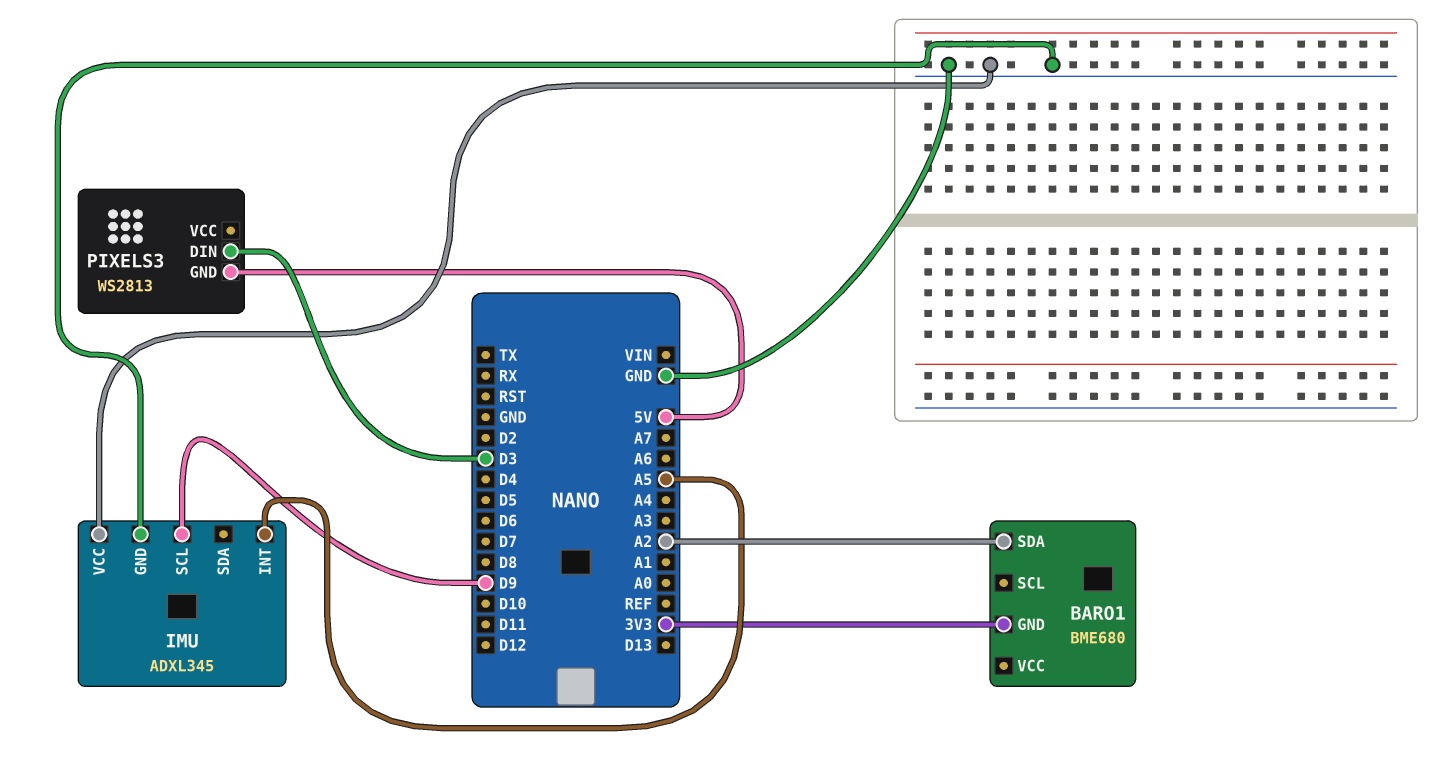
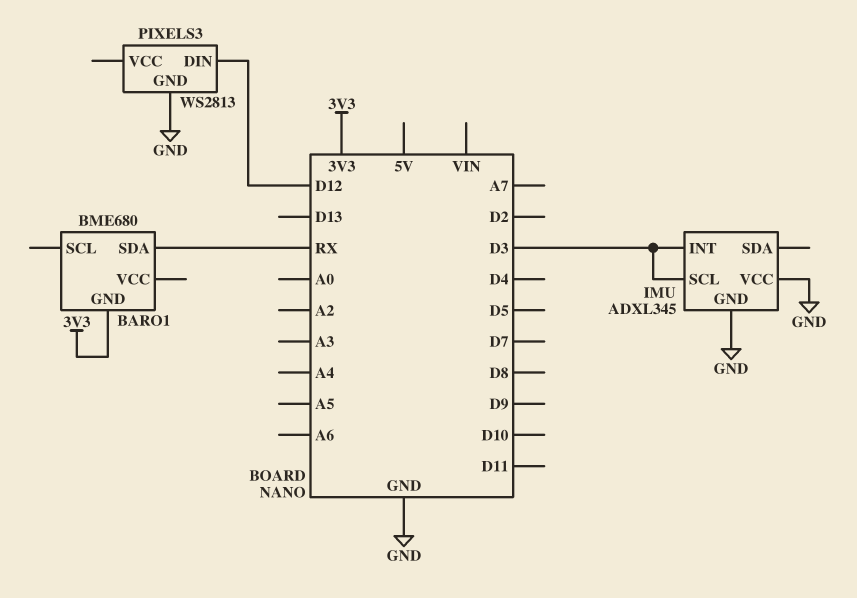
BARO1 pin SDA: A2 -> RX
IMU pin INT: A5 -> D3
IMU pin SCL: D9 -> D3
PIXELS3 pin DIN: D3 -> D12
PIXELS3 pin GND: 5V -> GND

